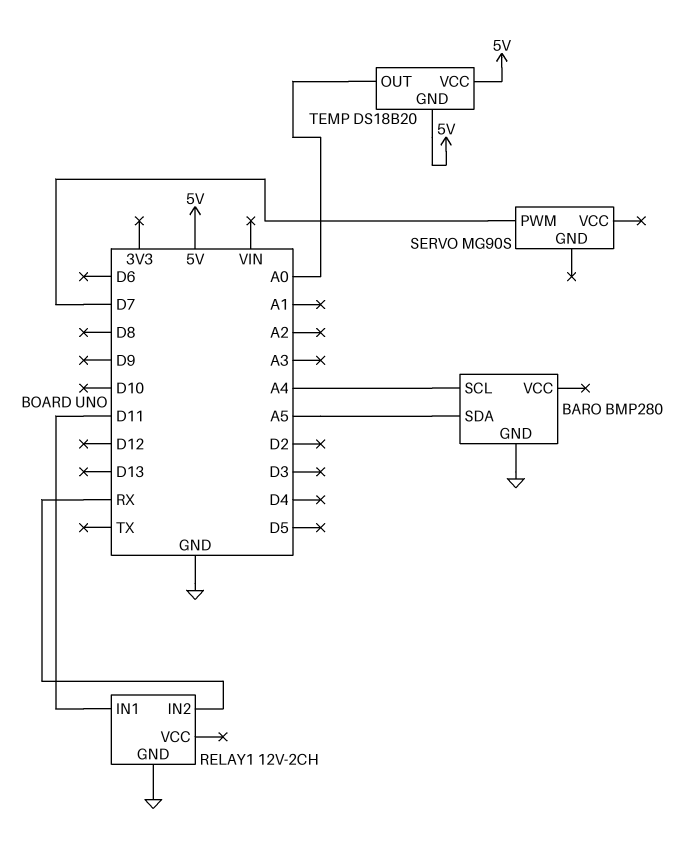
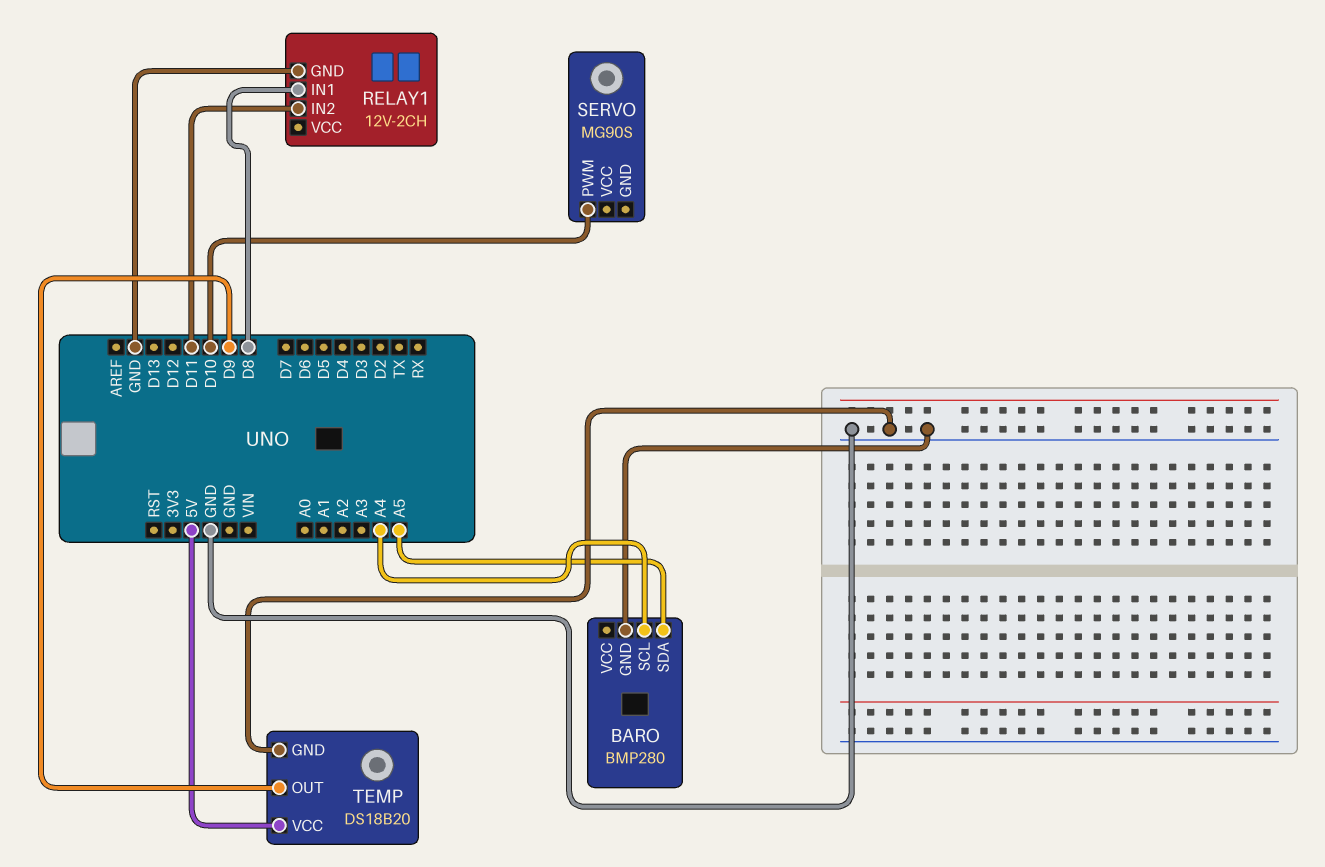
RELAY1 pin IN1: D11 -> D8
RELAY1 pin IN2: RX -> D11
SERVO pin PWM: D7 -> D10
TEMP pin GND: 5V -> GND
TEMP pin OUT: A0 -> D9

